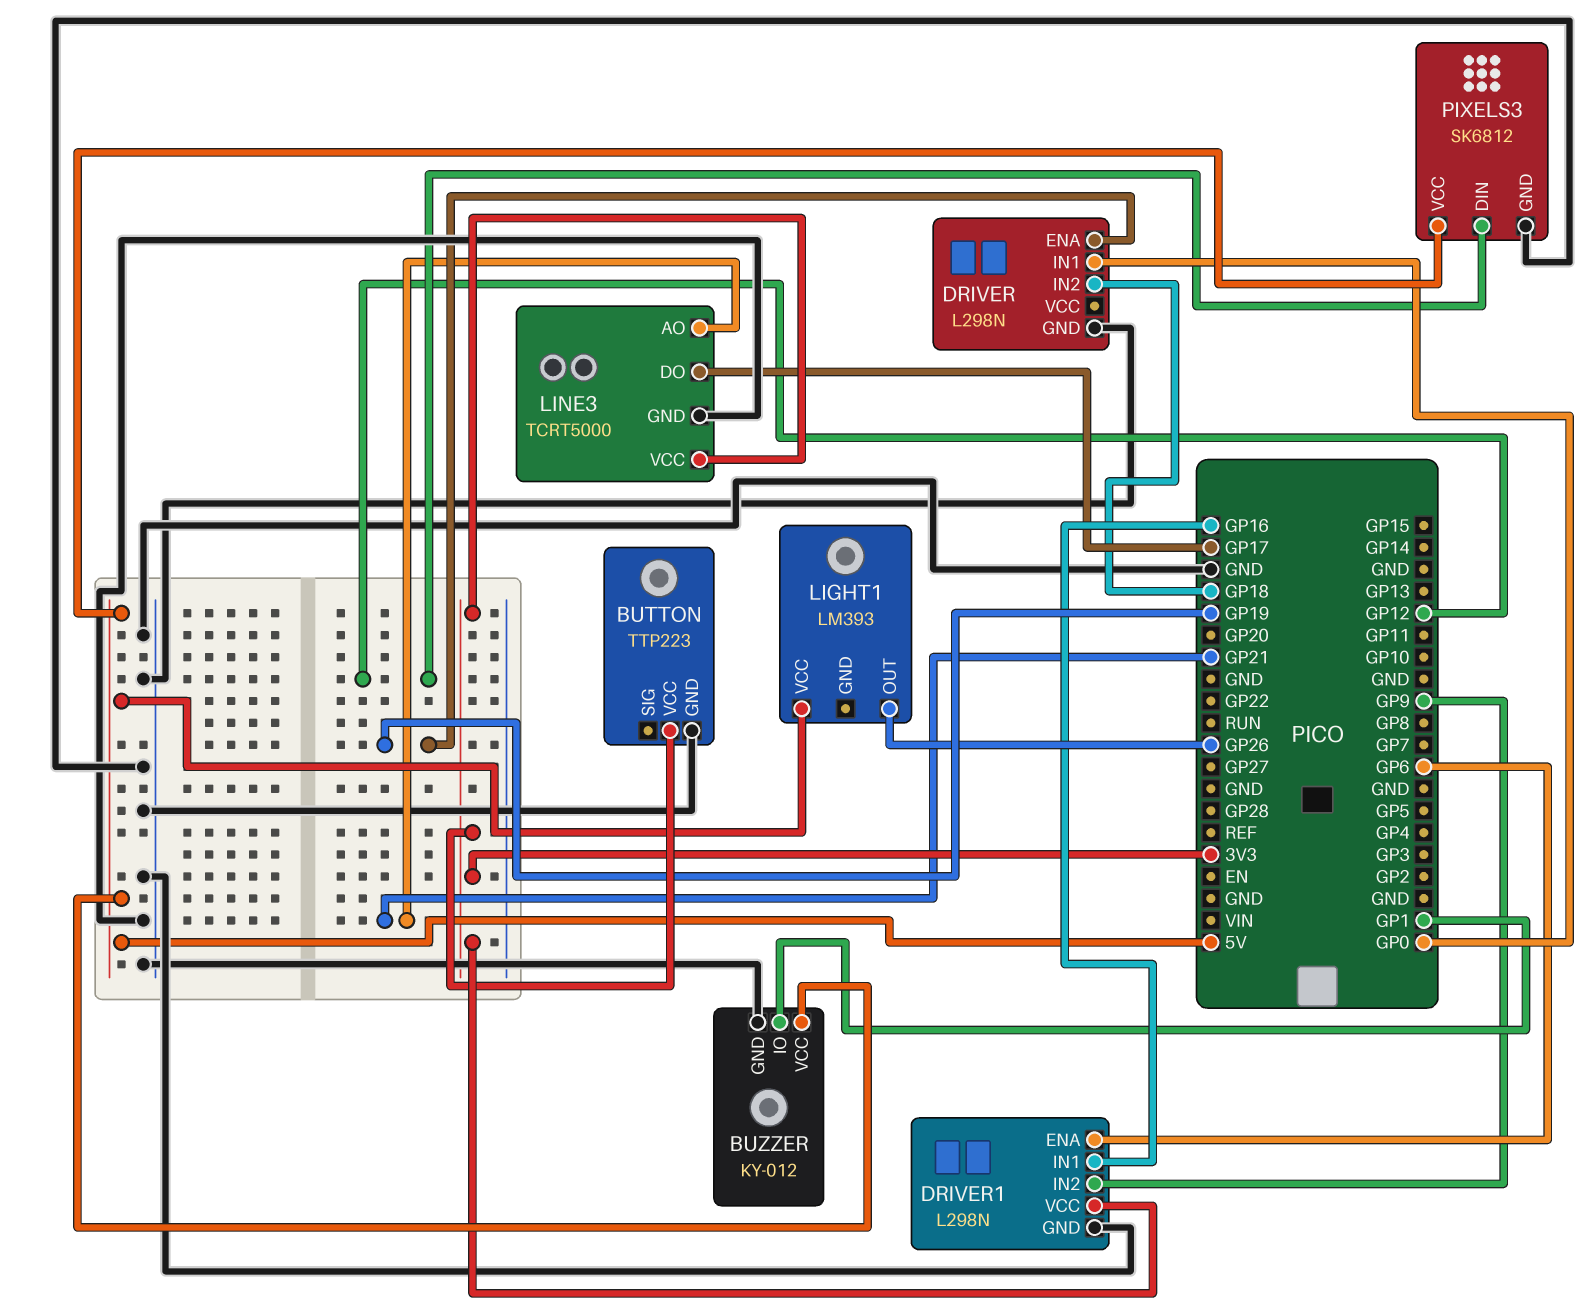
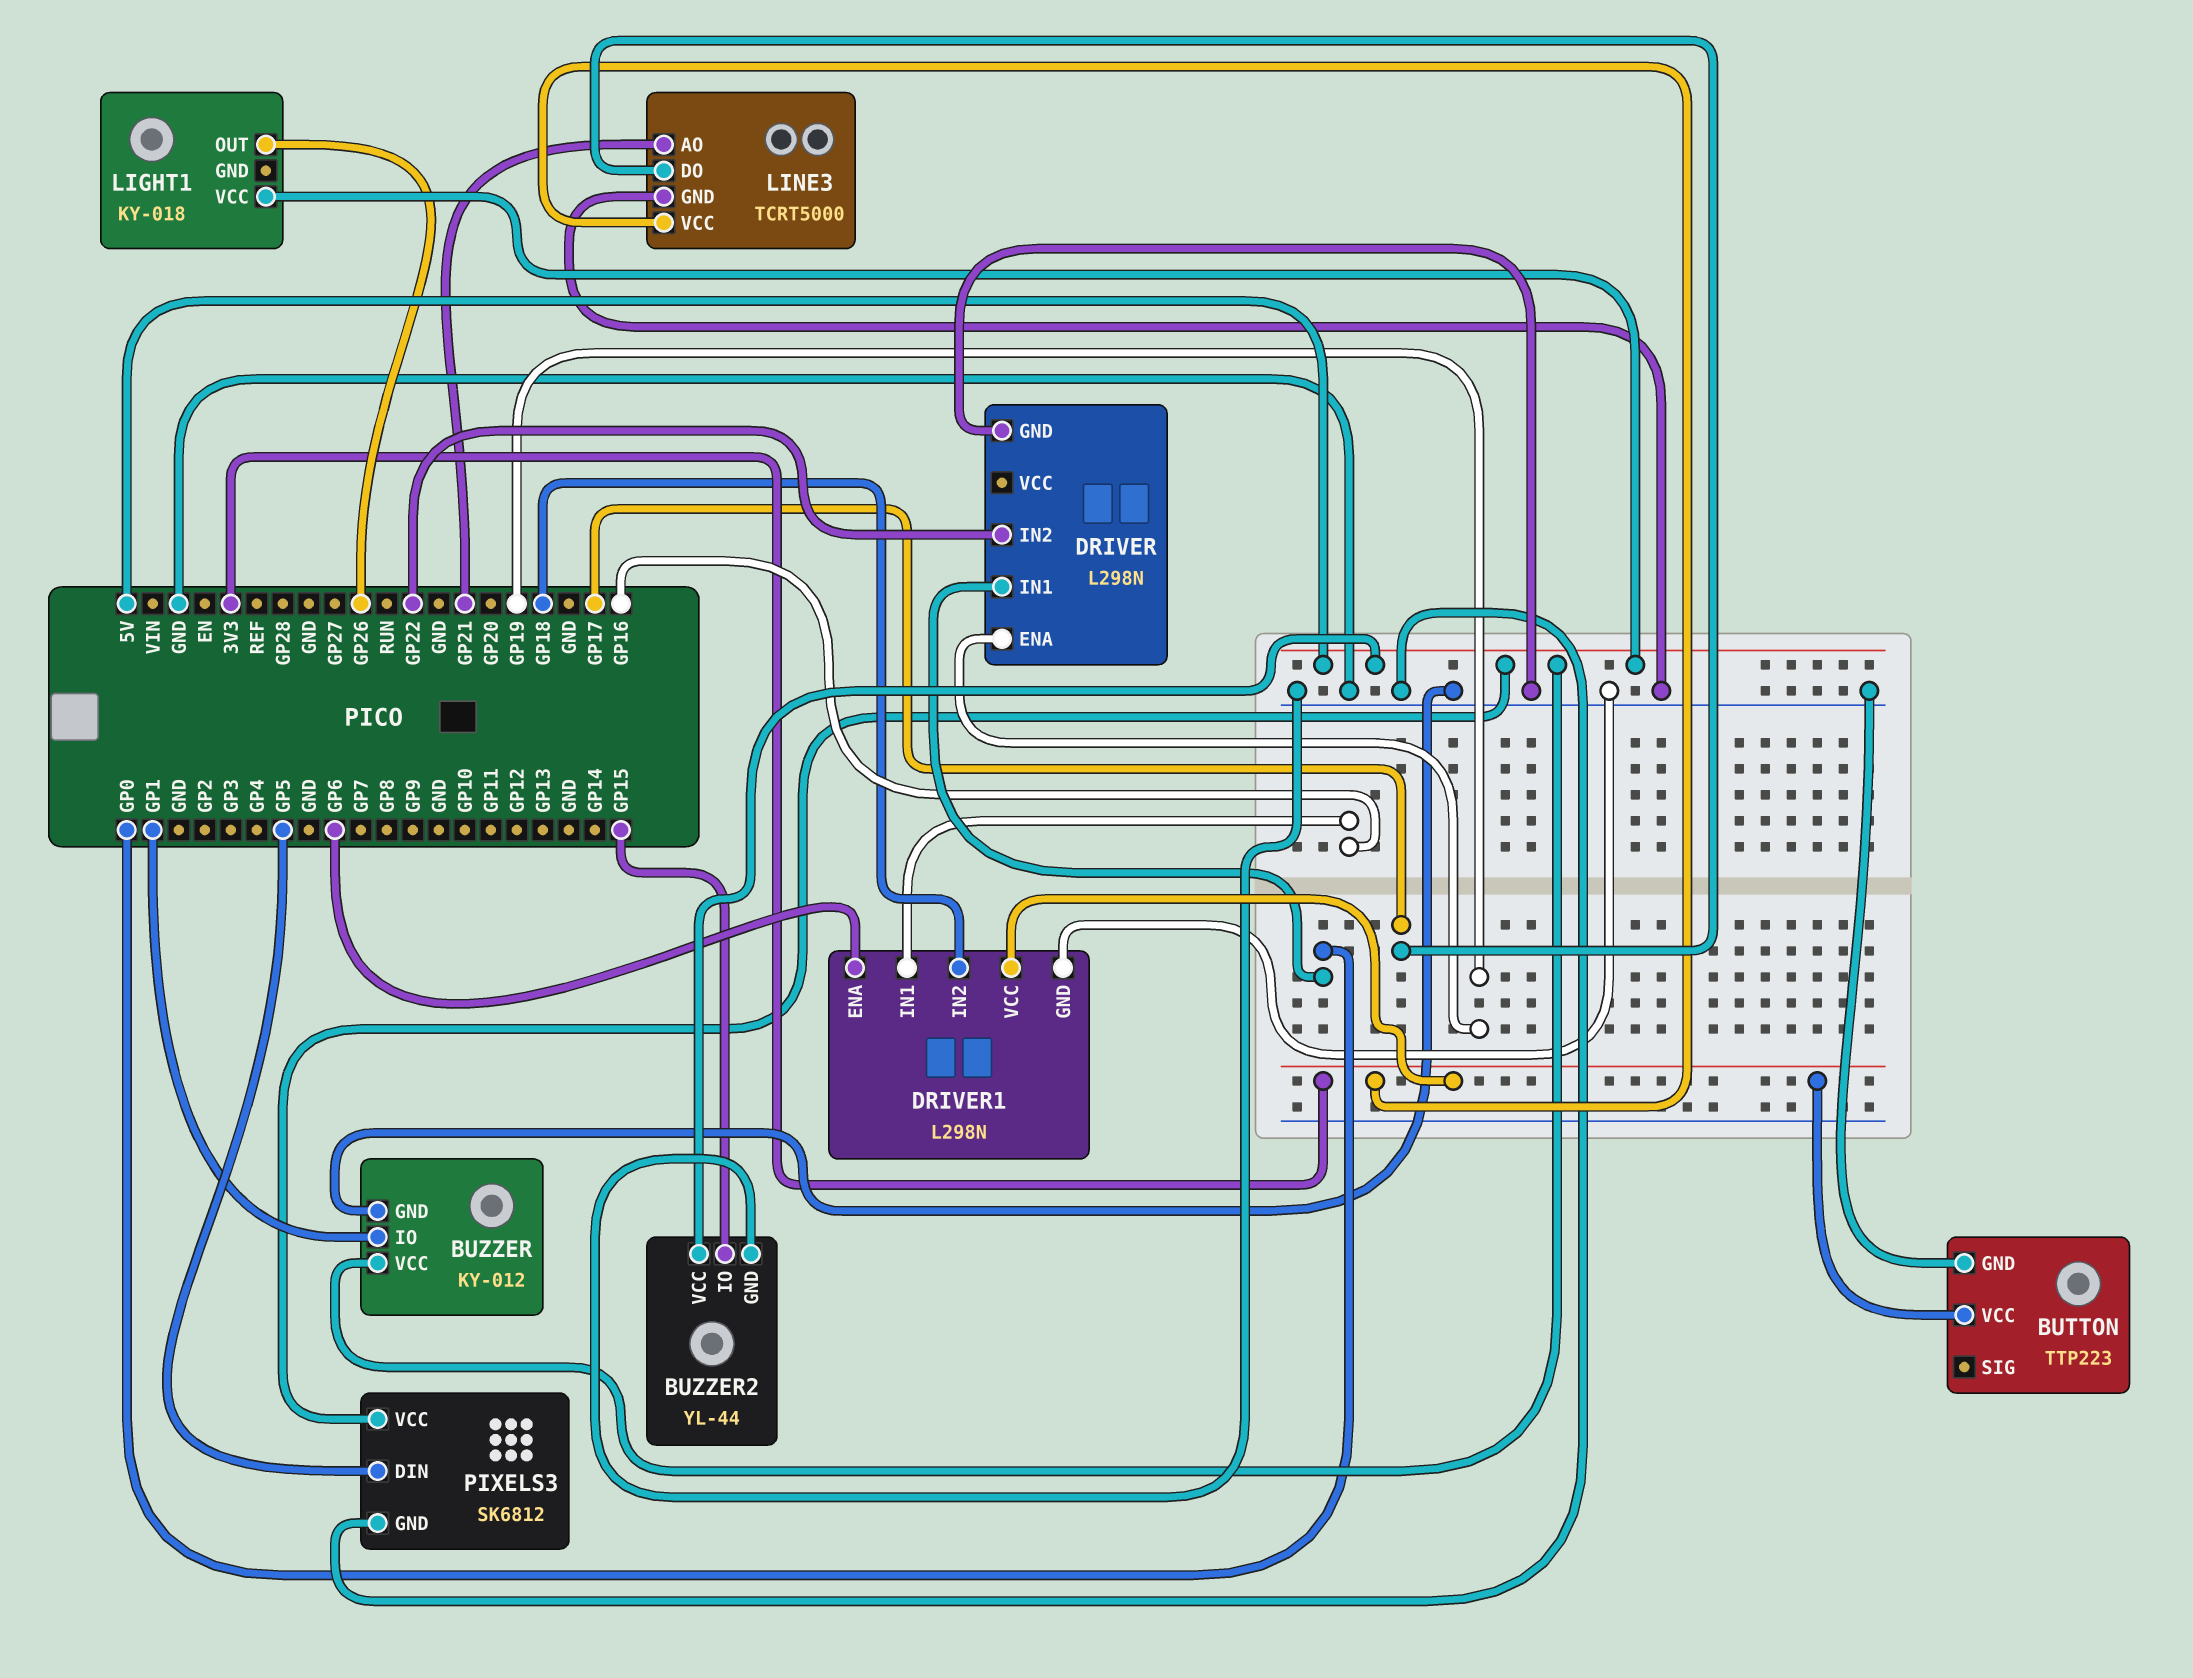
BUZZER2: none -> YL-44
BUZZER2 pin GND: none -> GND
BUZZER2 pin IO: none -> GP15
BUZZER2 pin VCC: none -> 5V
DRIVER pin IN2: GP18 -> GP22
DRIVER1 pin IN2: GP9 -> GP18
LIGHT1: LM393 -> KY-018
PIXELS3 pin DIN: GP12 -> GP5

